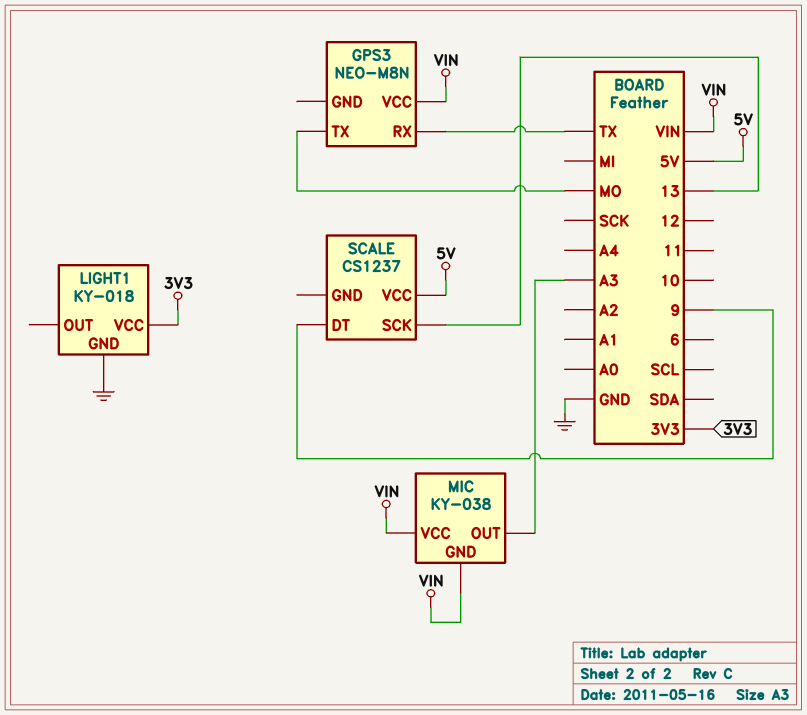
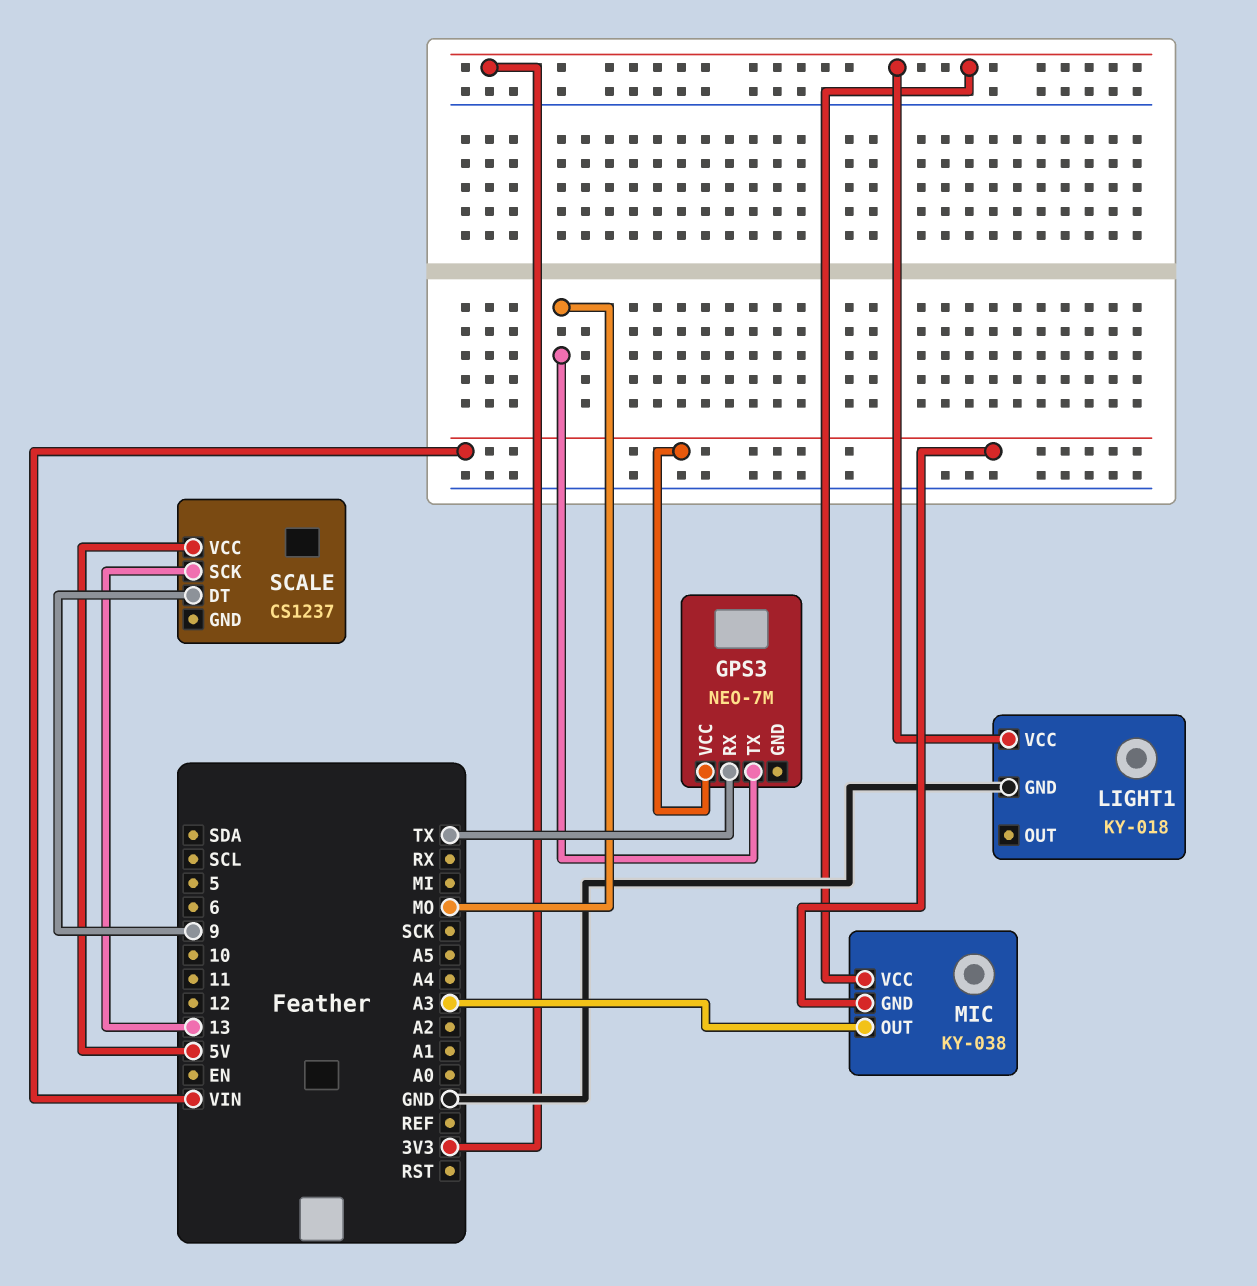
GPS3: NEO-M8N -> NEO-7M
MIC pin VCC: VIN -> 3V3

